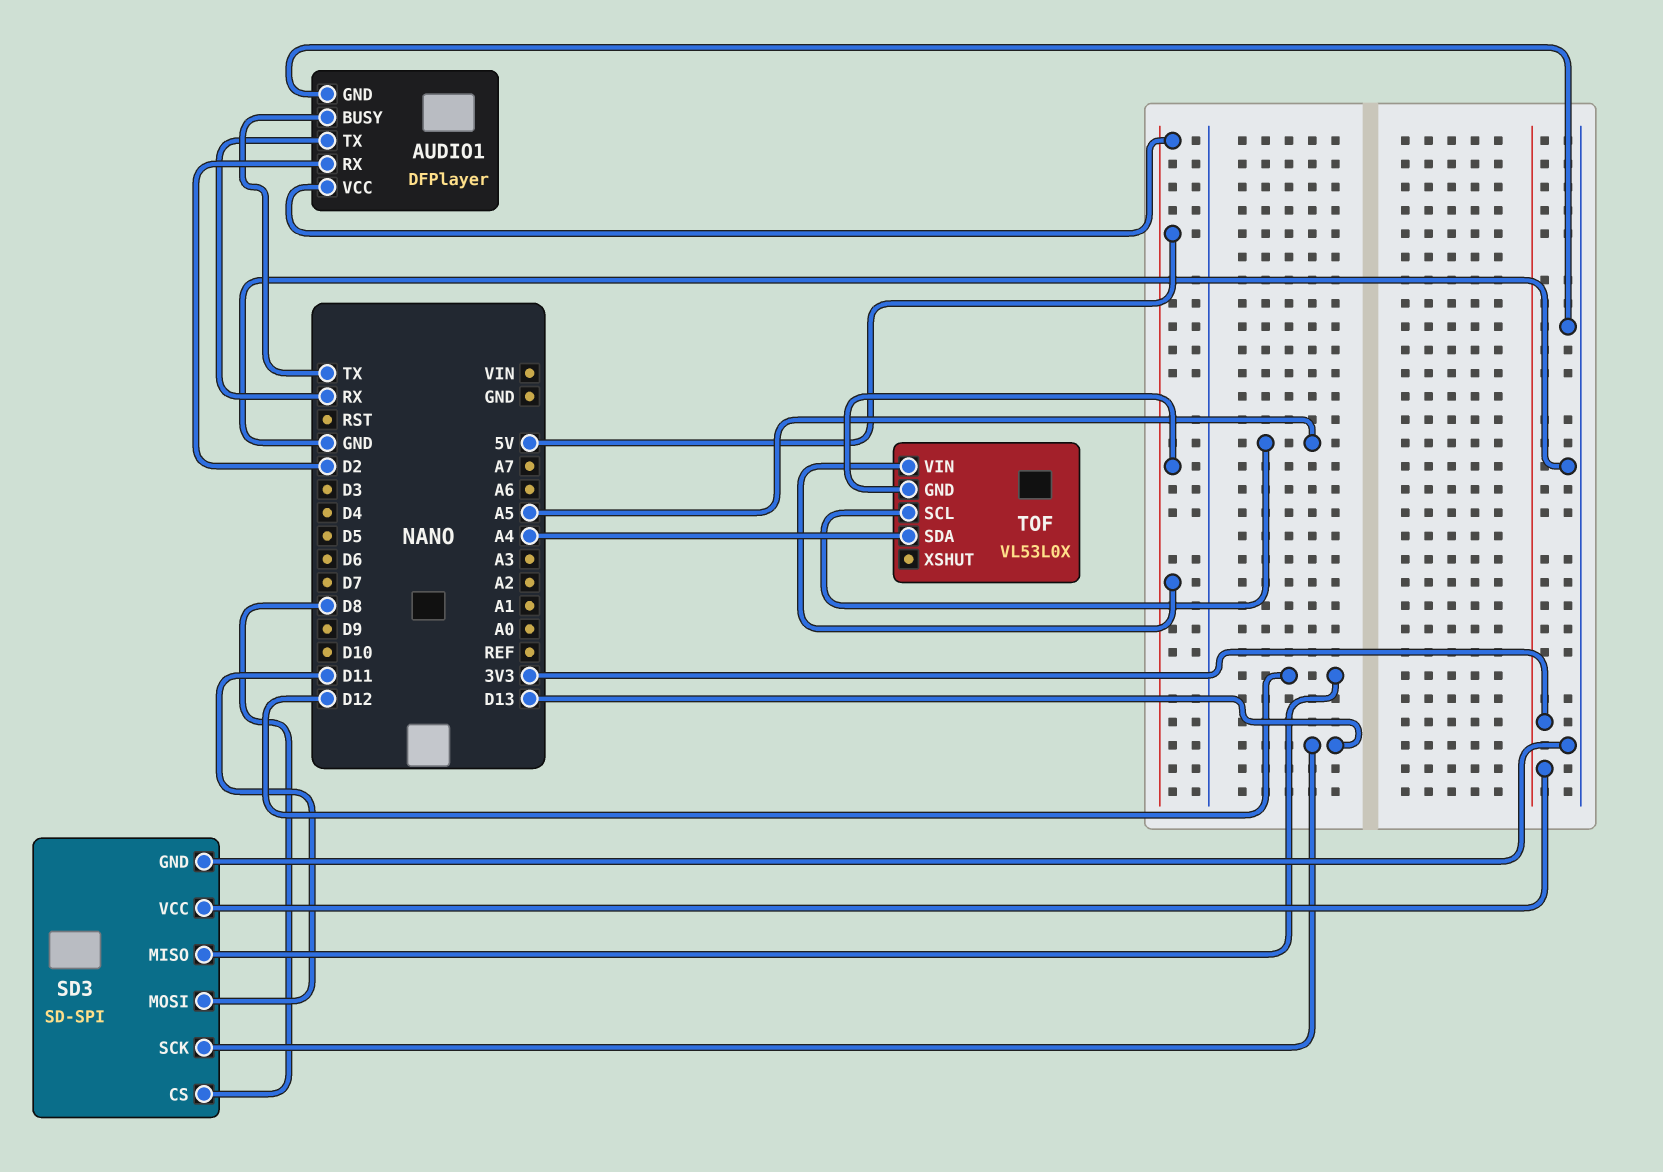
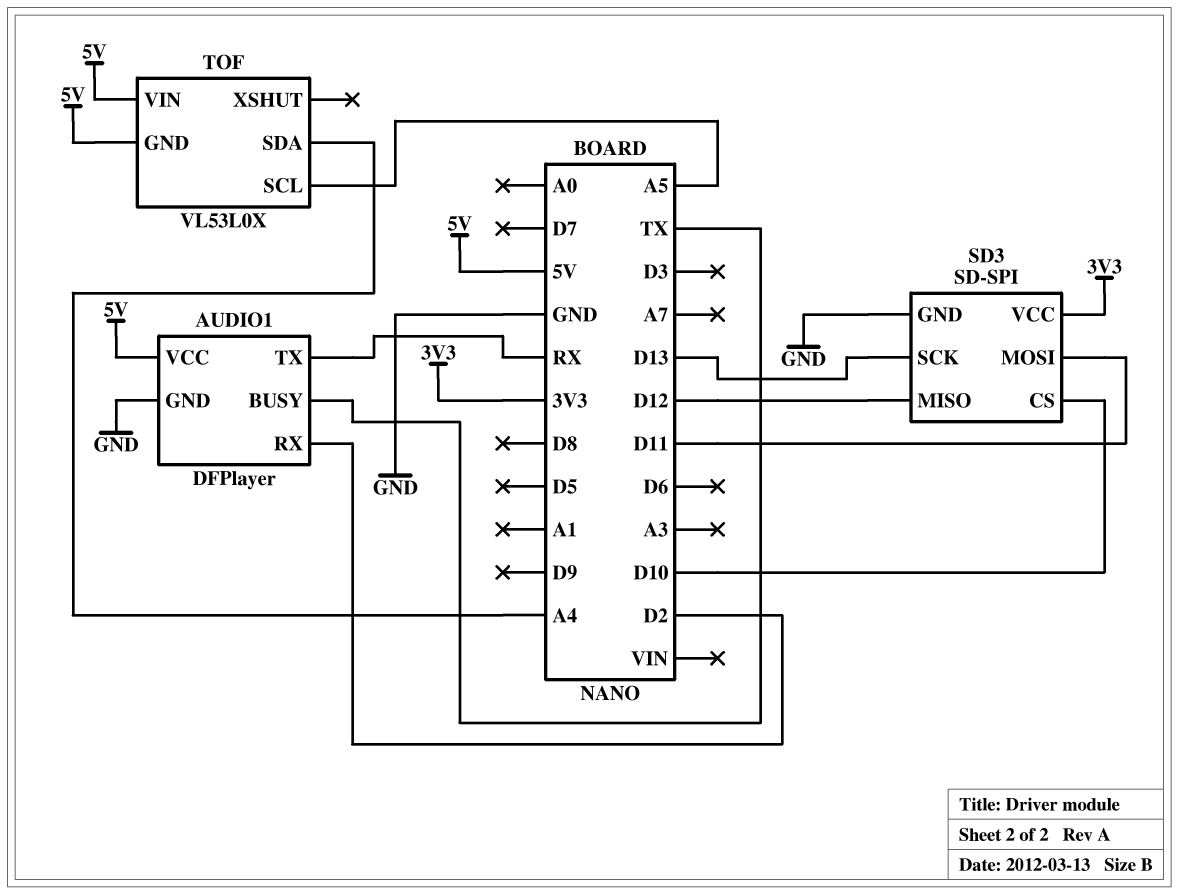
SD3 pin CS: D8 -> D10

